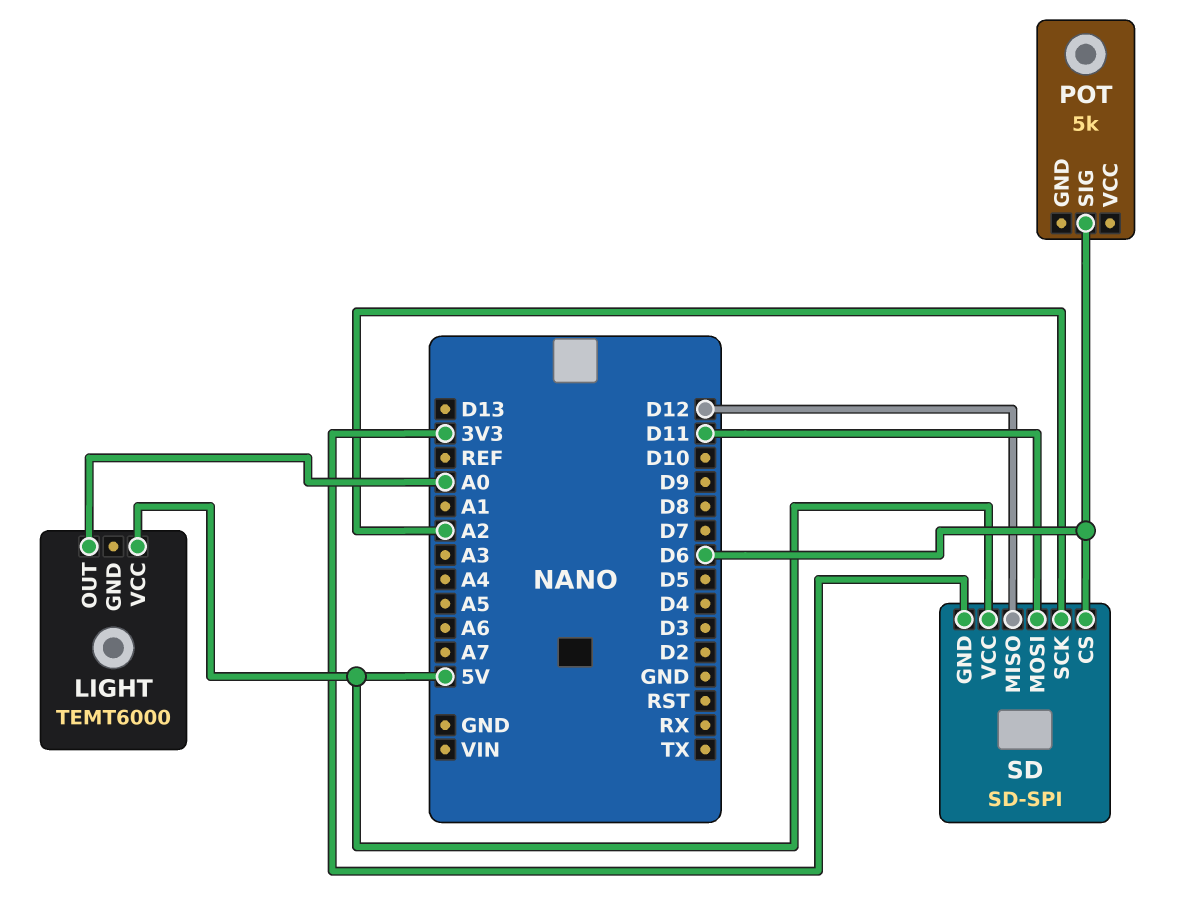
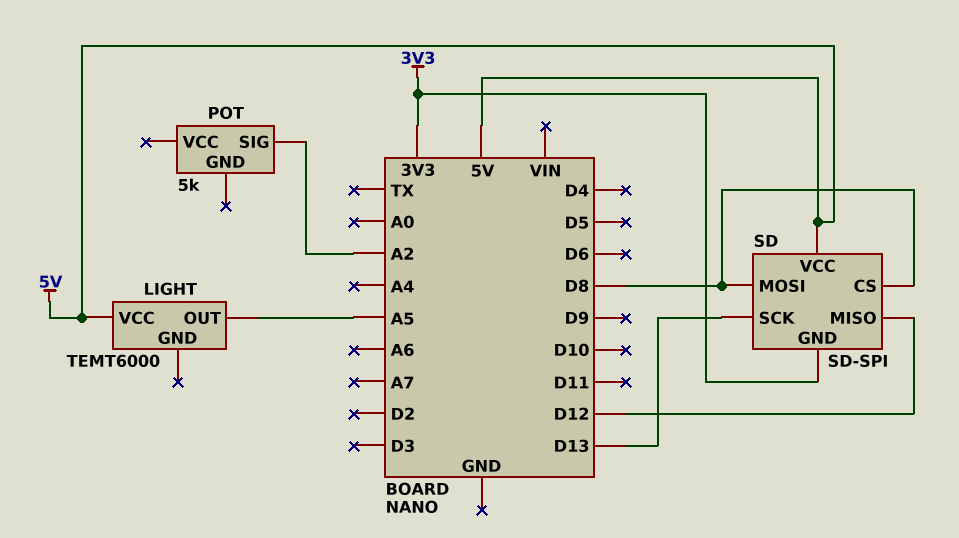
LIGHT pin OUT: A0 -> A5
POT pin SIG: D6 -> A2
SD pin CS: D6 -> D8
SD pin MOSI: D11 -> D8
SD pin SCK: A2 -> D13

